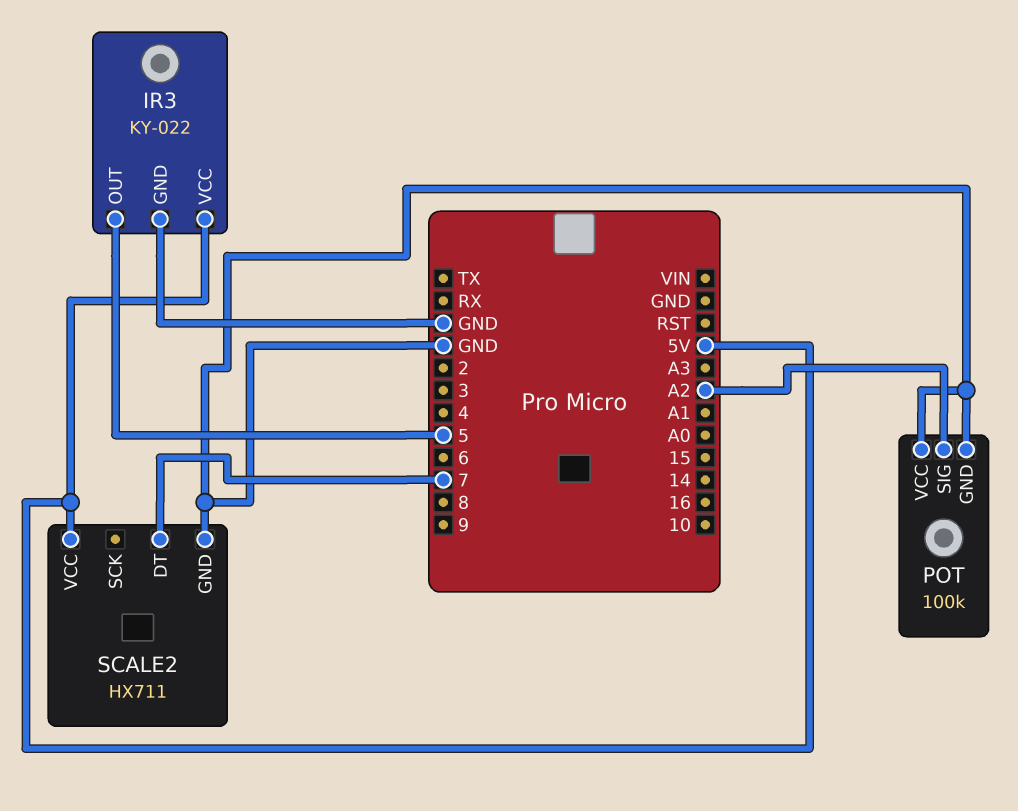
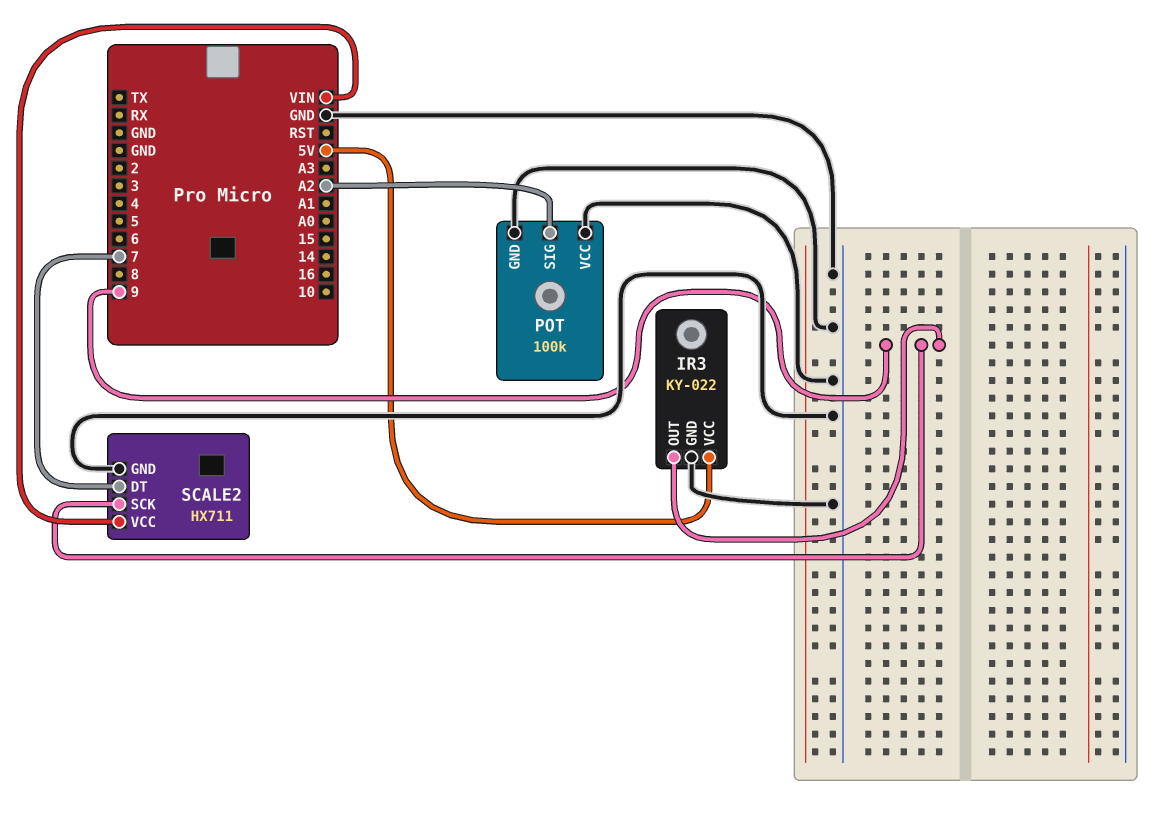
IR3 pin OUT: 5 -> 9
SCALE2 pin SCK: none -> 9
SCALE2 pin VCC: 5V -> VIN

